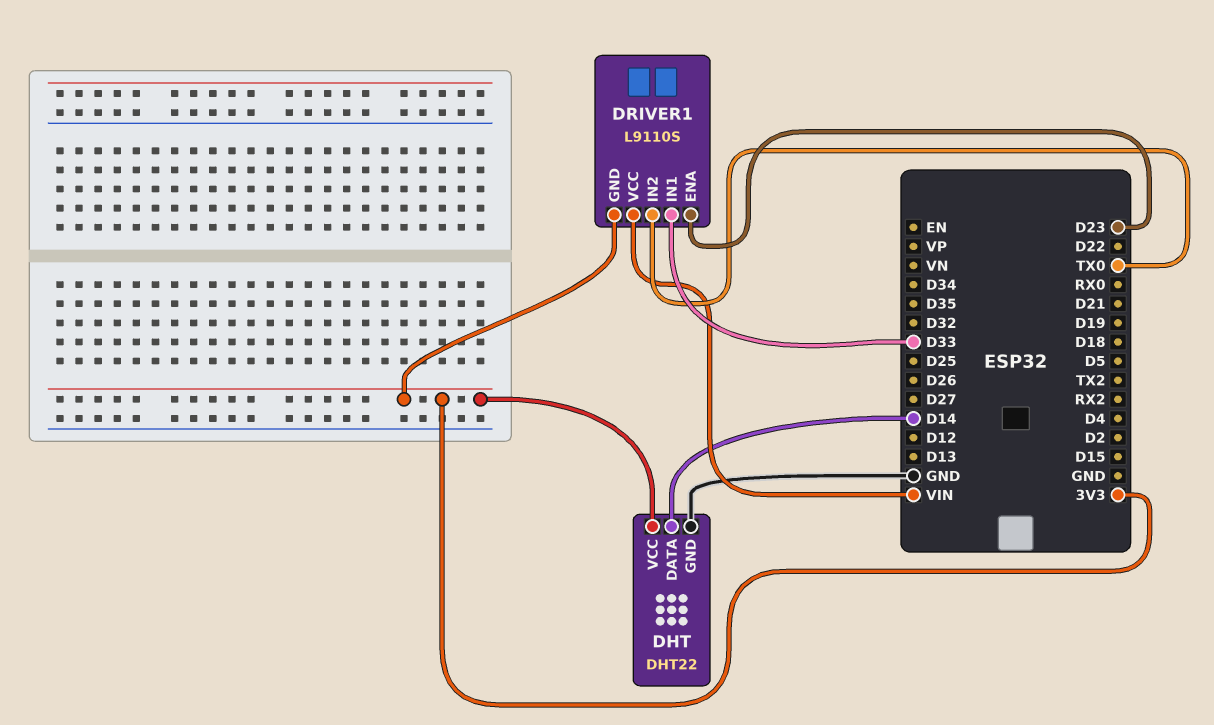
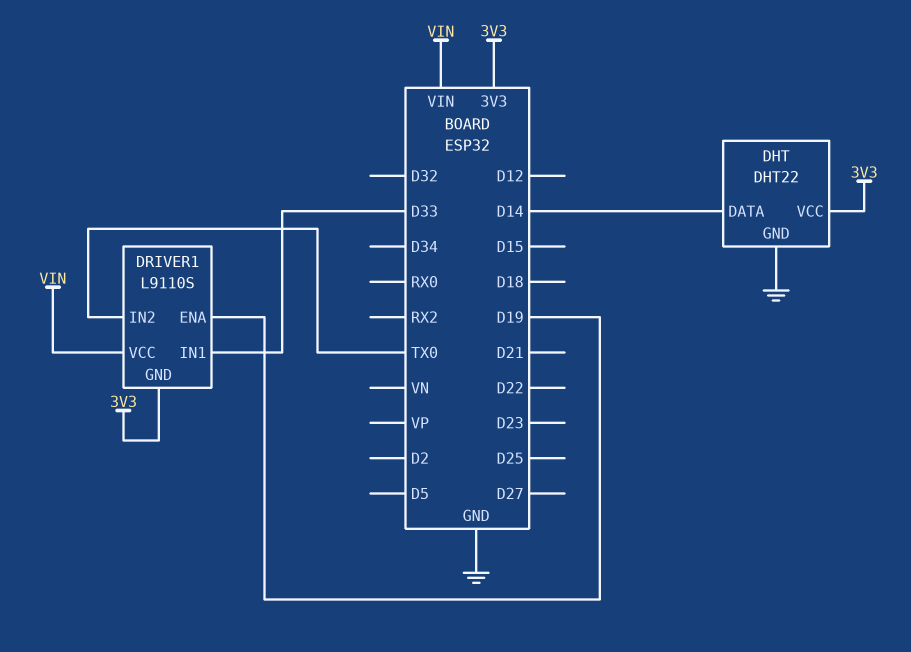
DRIVER1 pin ENA: D23 -> D19

